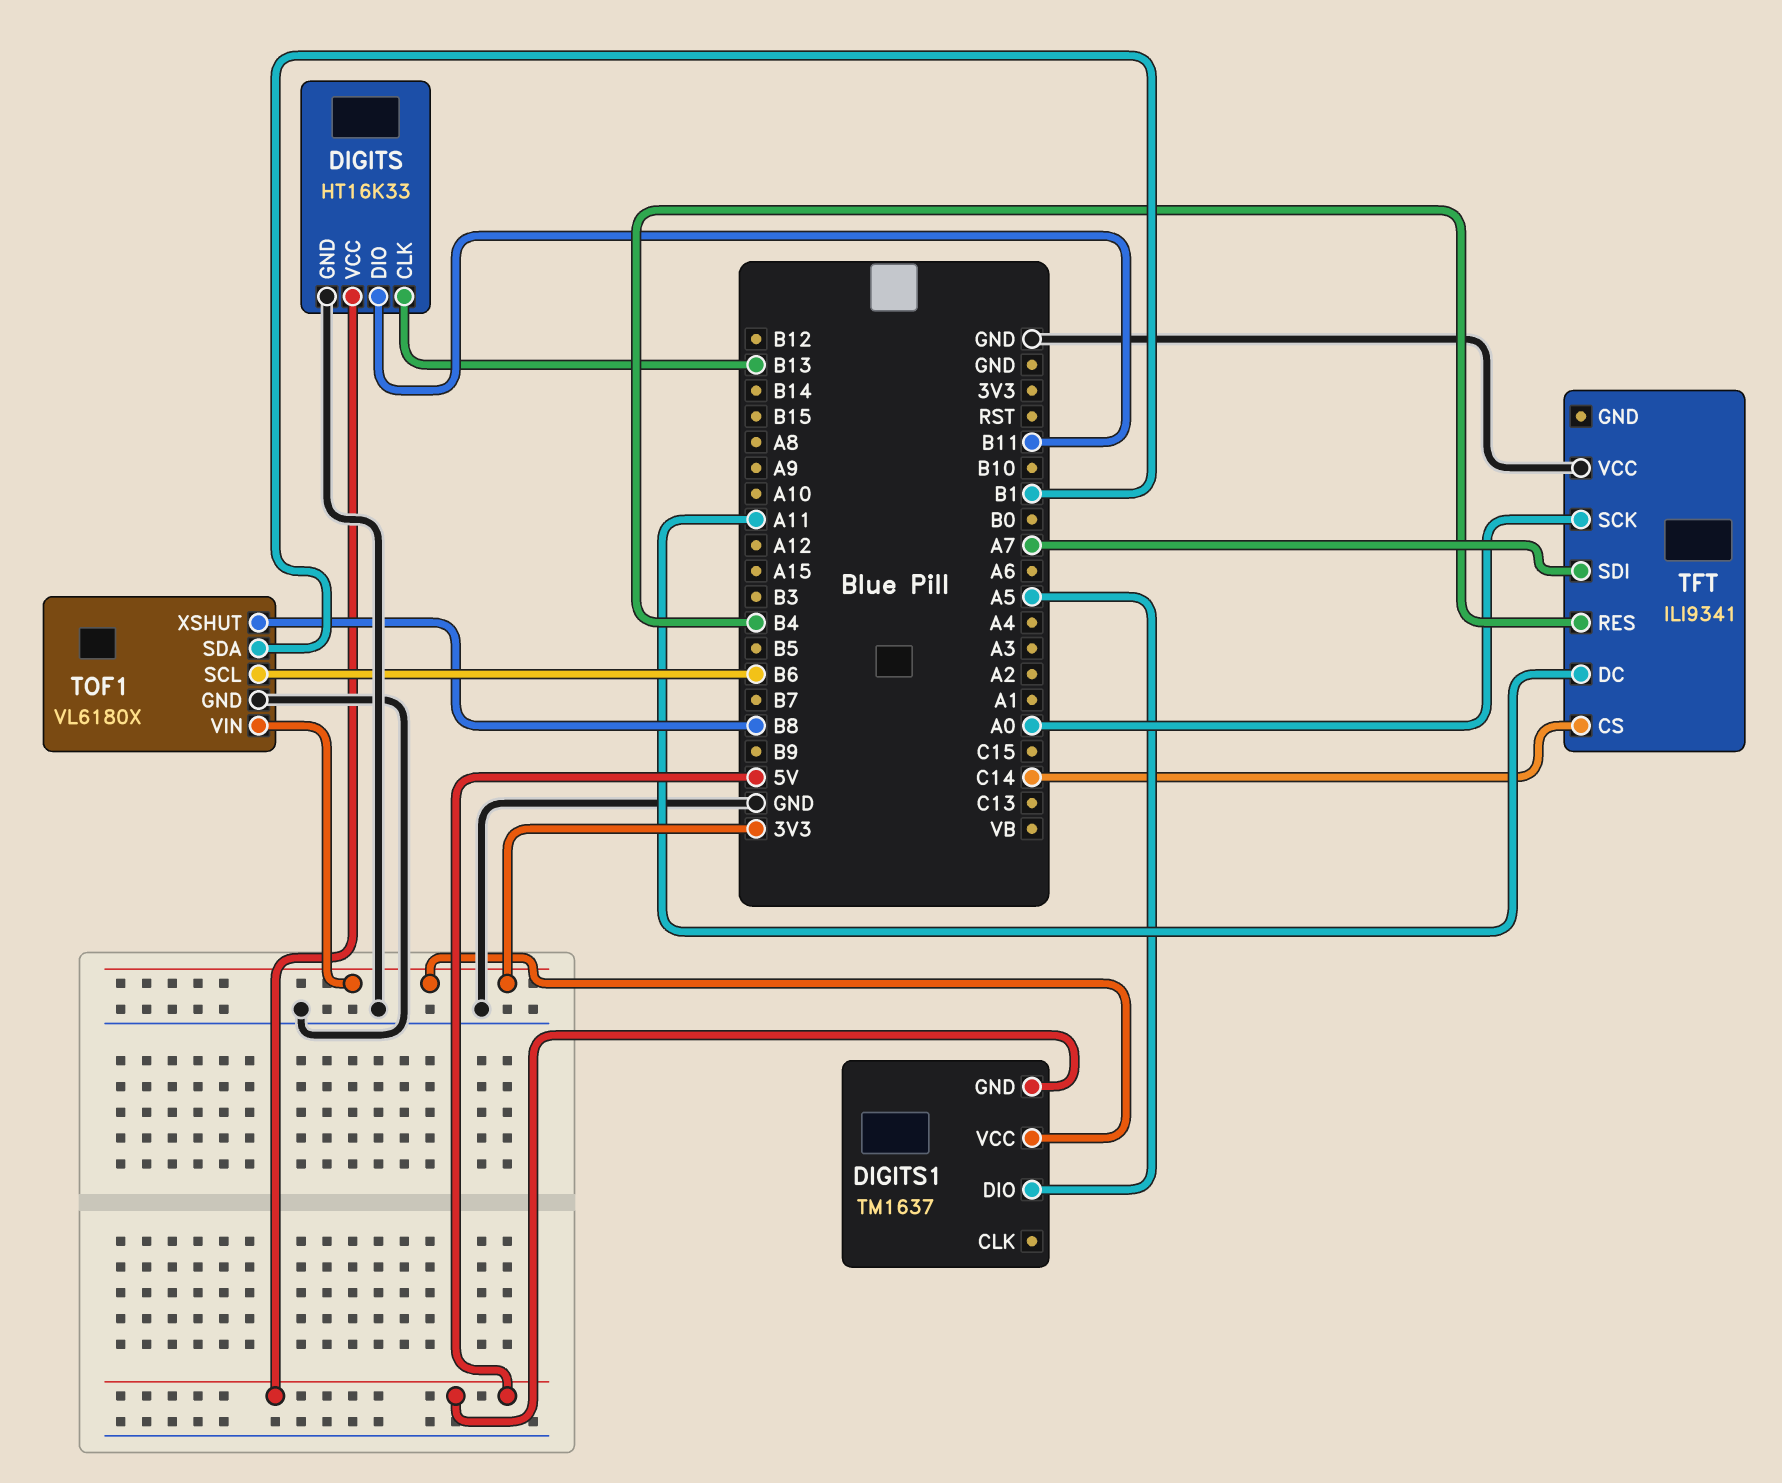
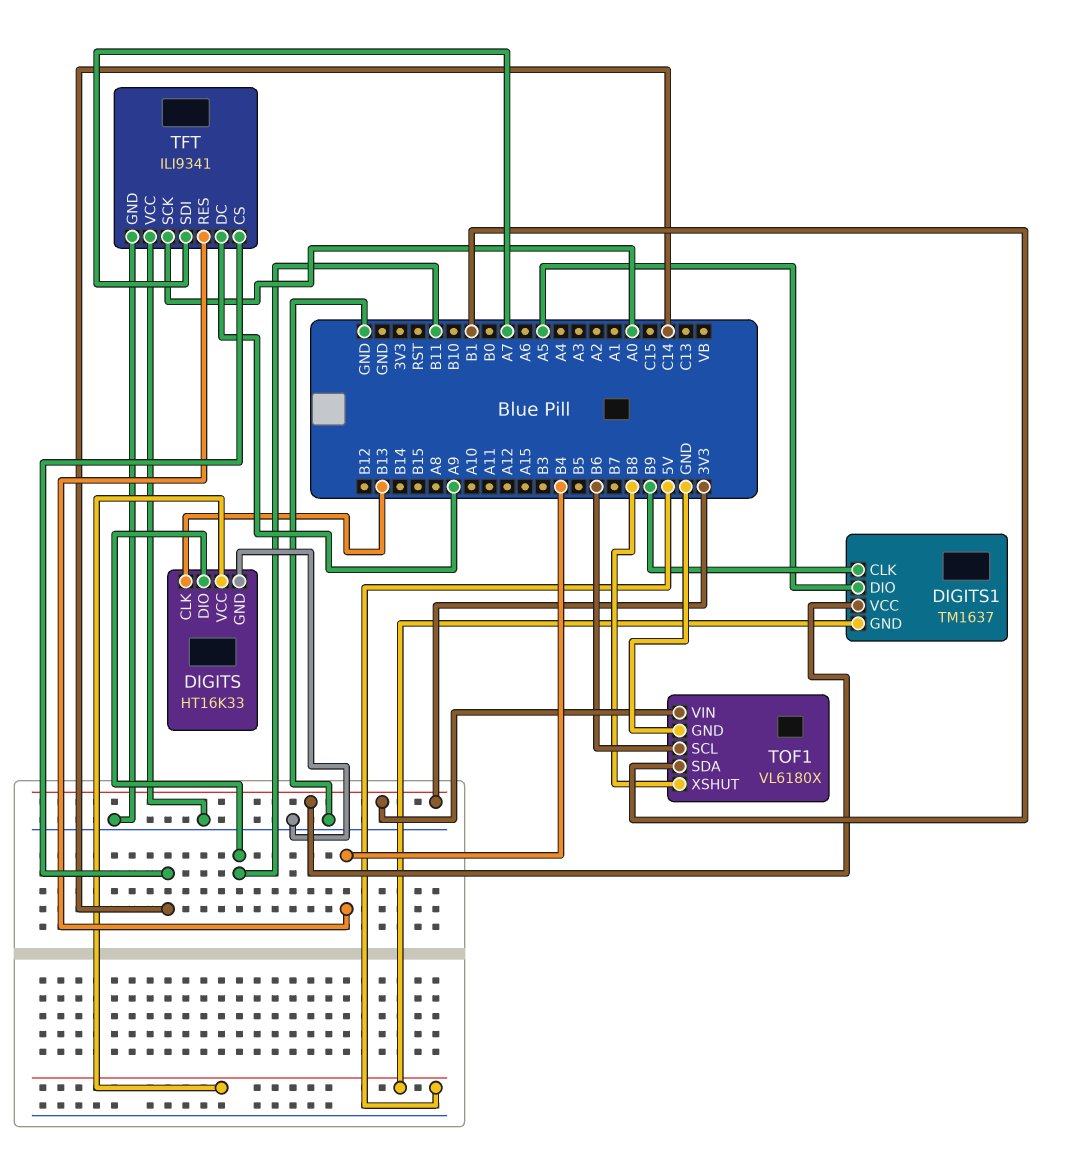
DIGITS1 pin CLK: none -> B9
TFT pin DC: A11 -> A9
TFT pin GND: none -> GND

